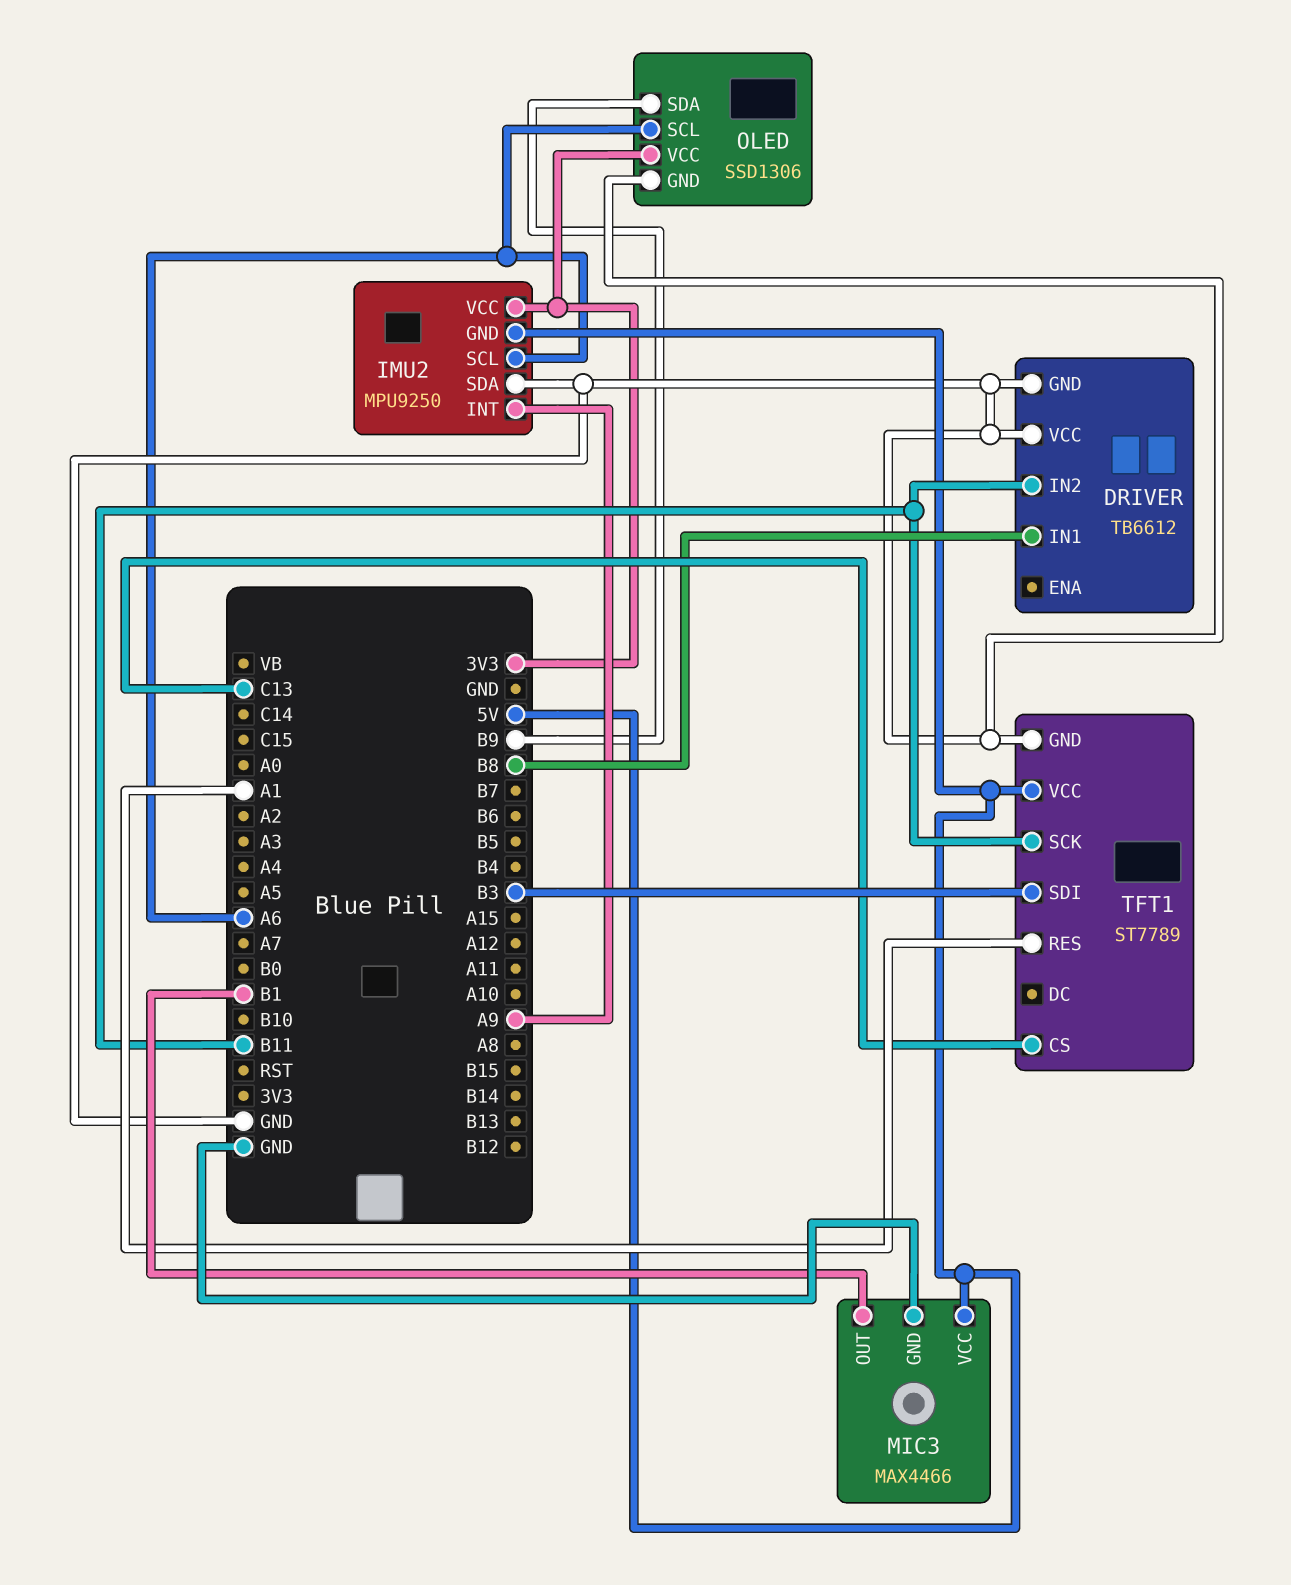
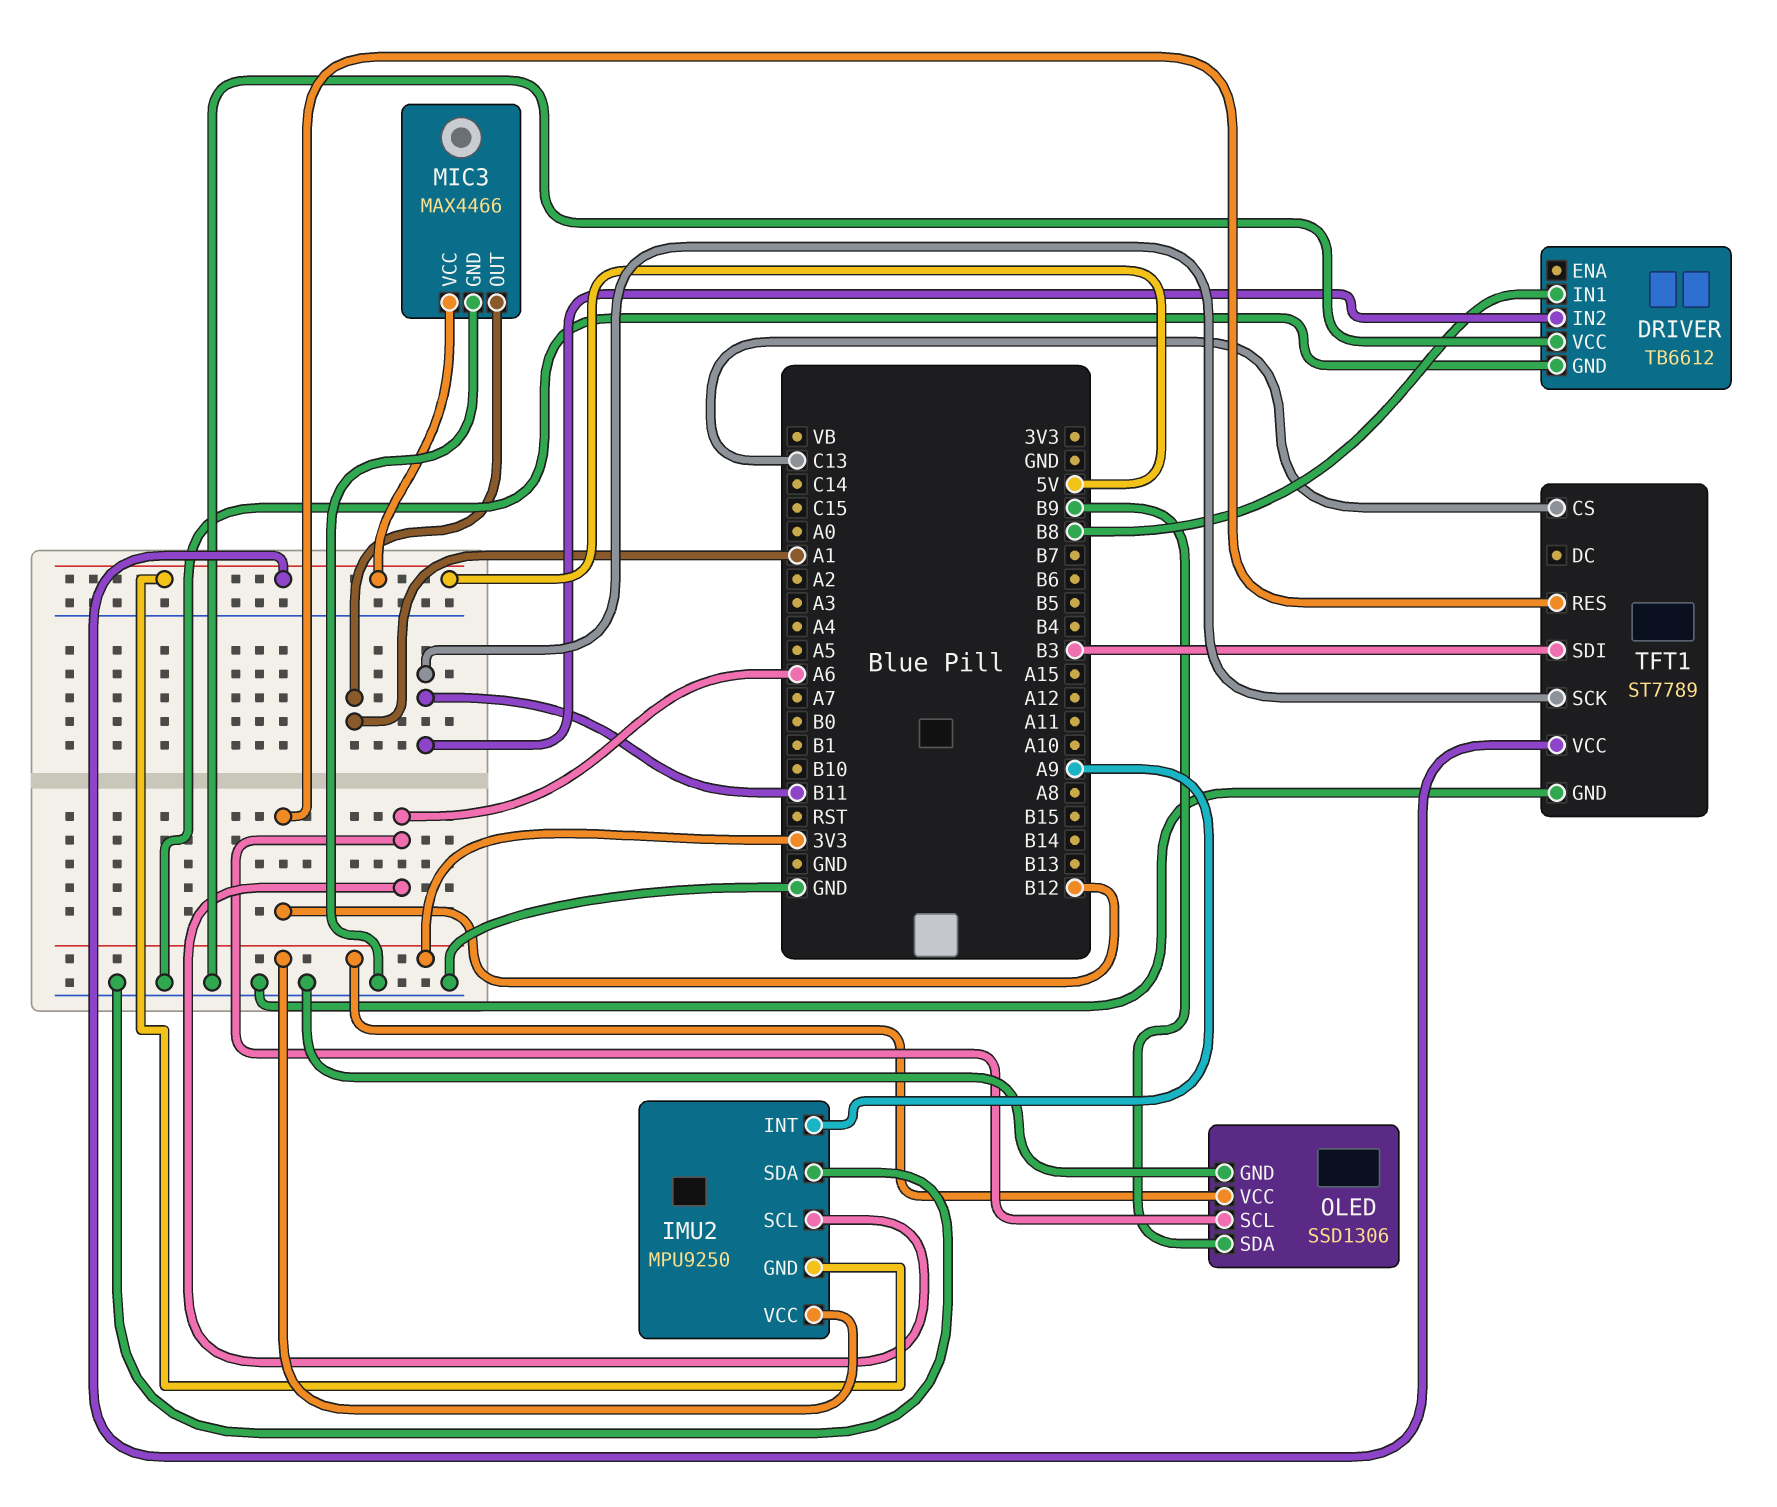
MIC3 pin OUT: B1 -> A1
TFT1 pin RES: A1 -> B12

